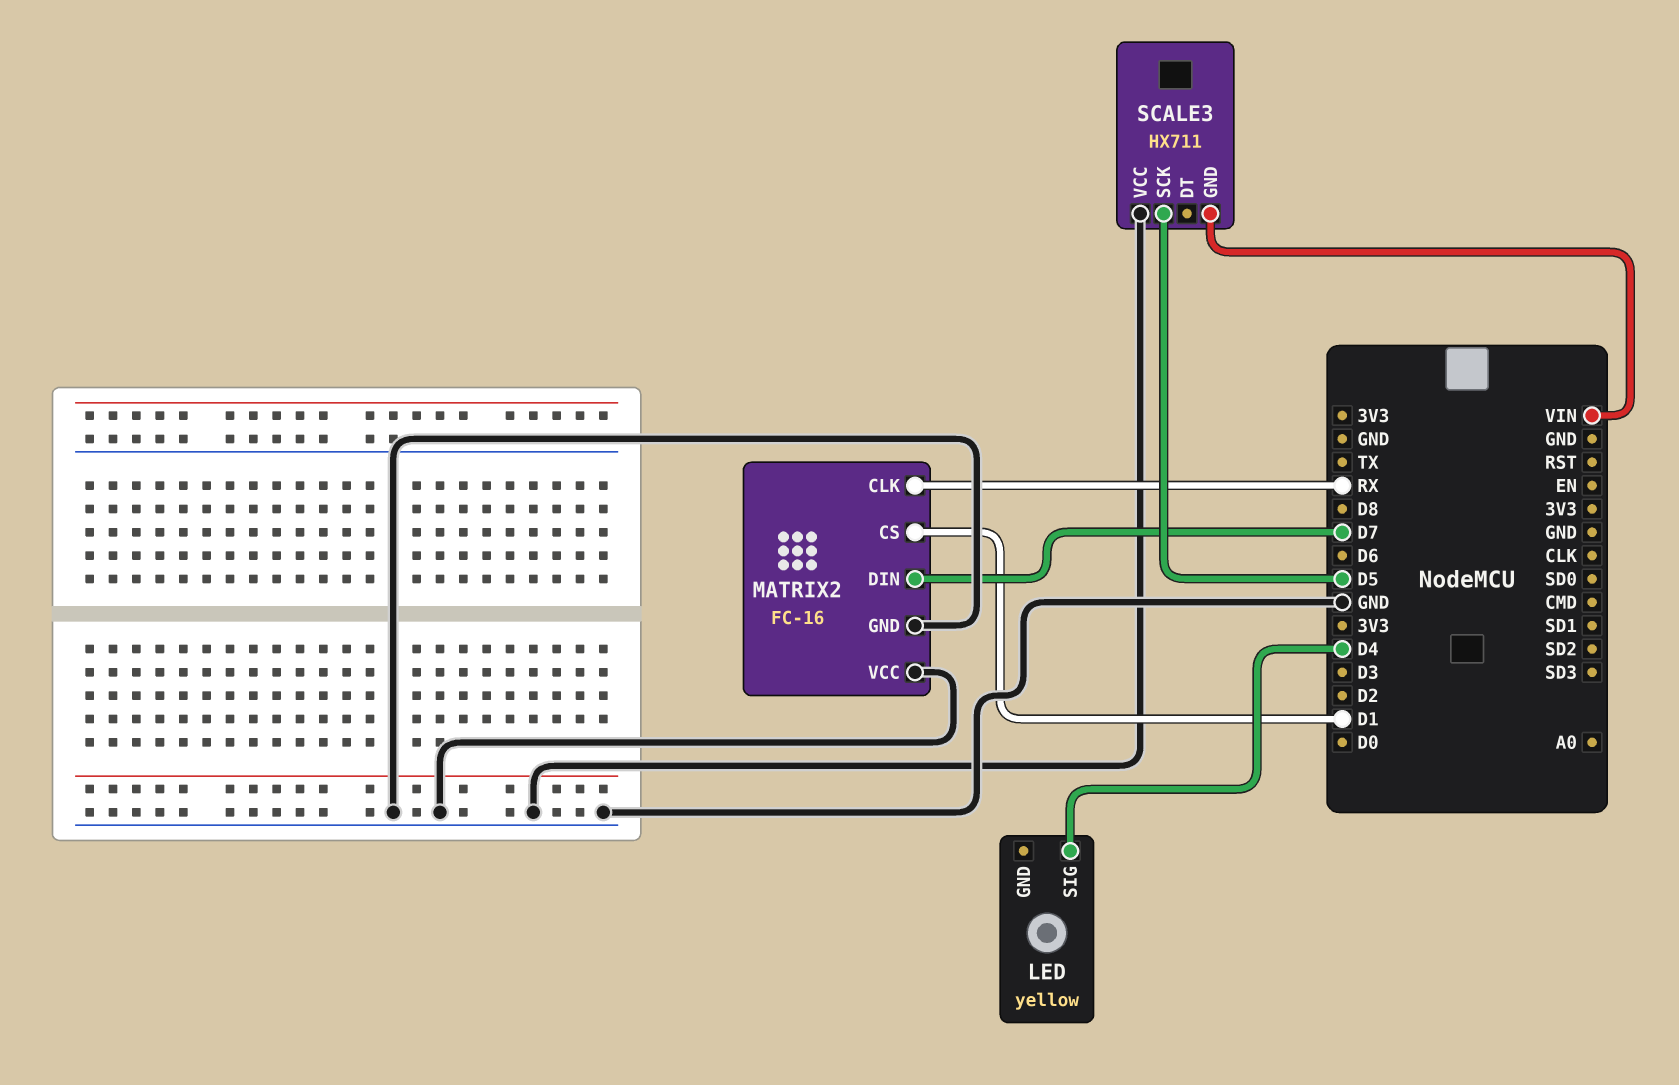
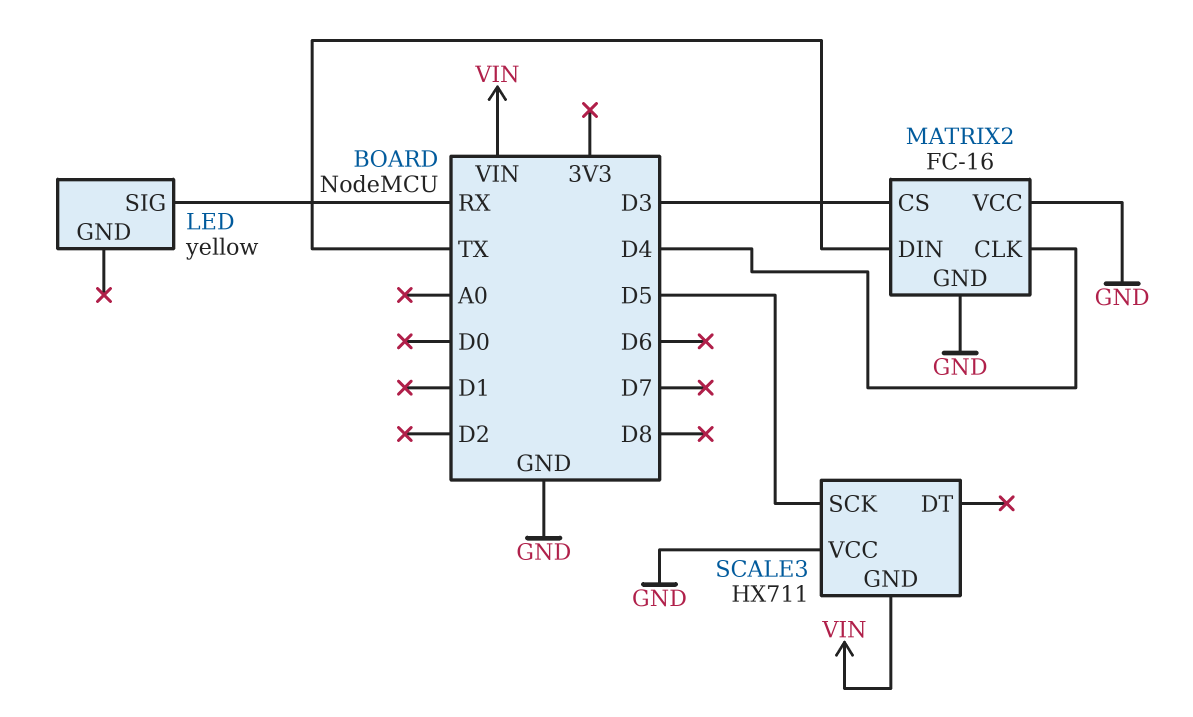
LED pin SIG: D4 -> RX
MATRIX2 pin CLK: RX -> D4
MATRIX2 pin CS: D1 -> D3
MATRIX2 pin DIN: D7 -> TX

